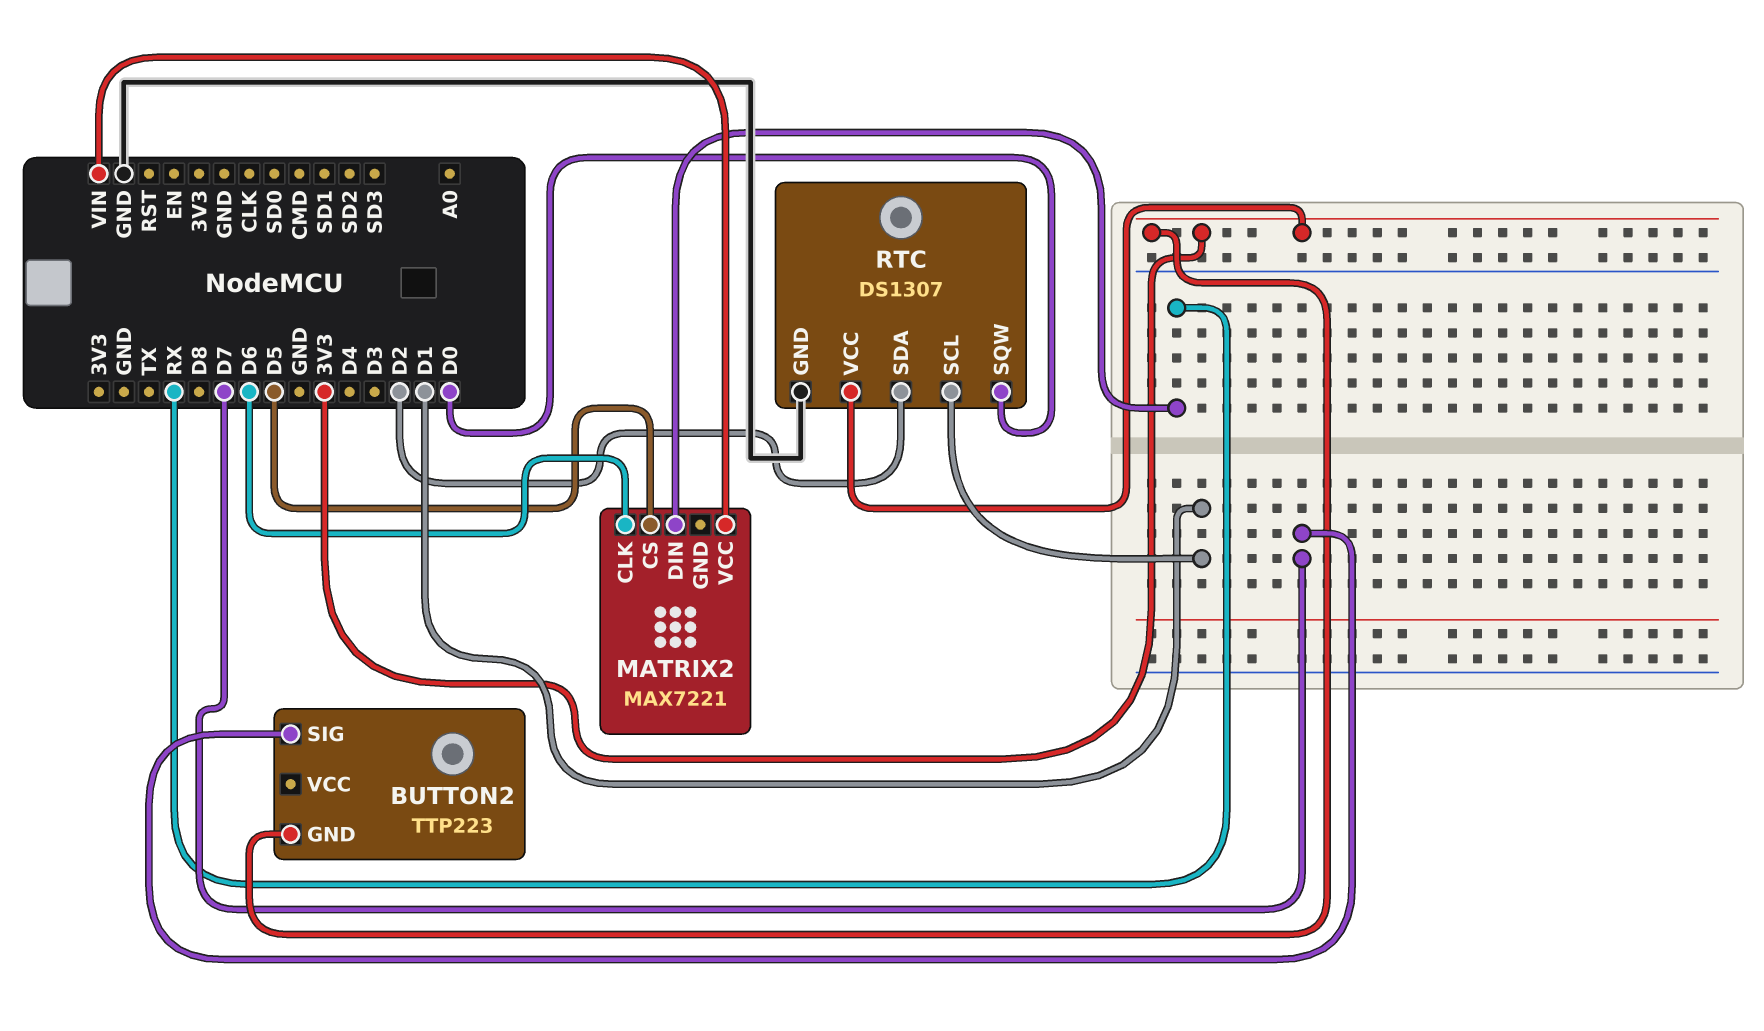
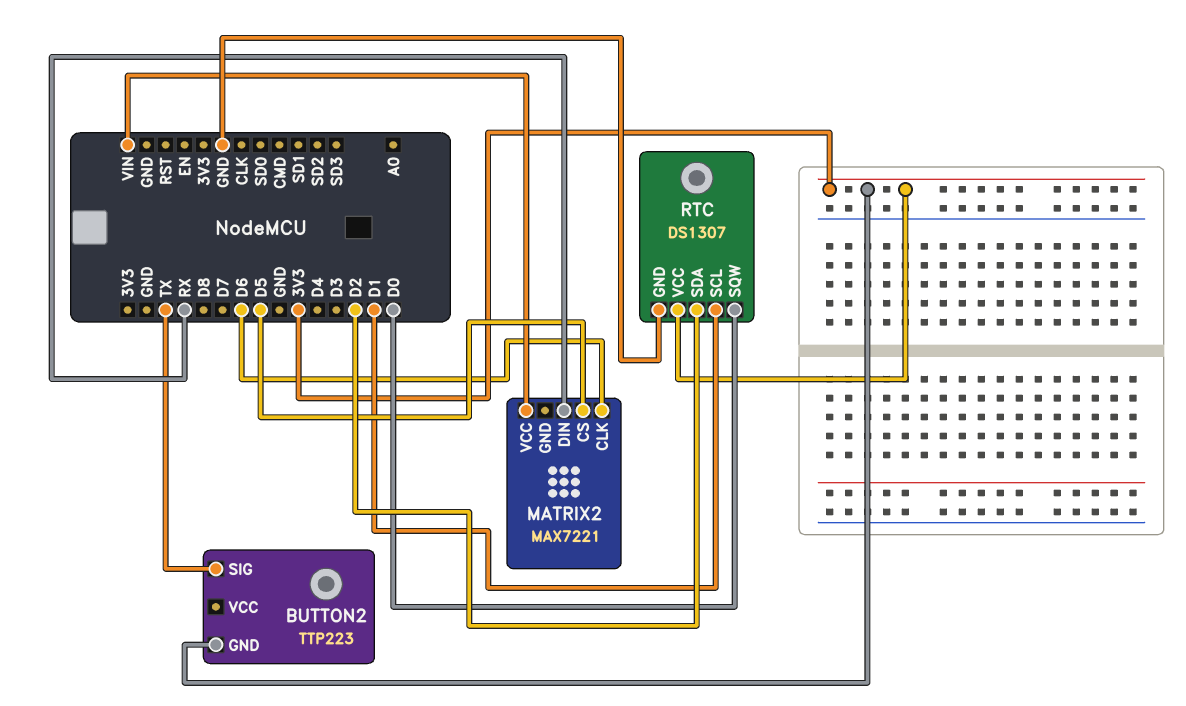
BUTTON2 pin SIG: D7 -> TX

